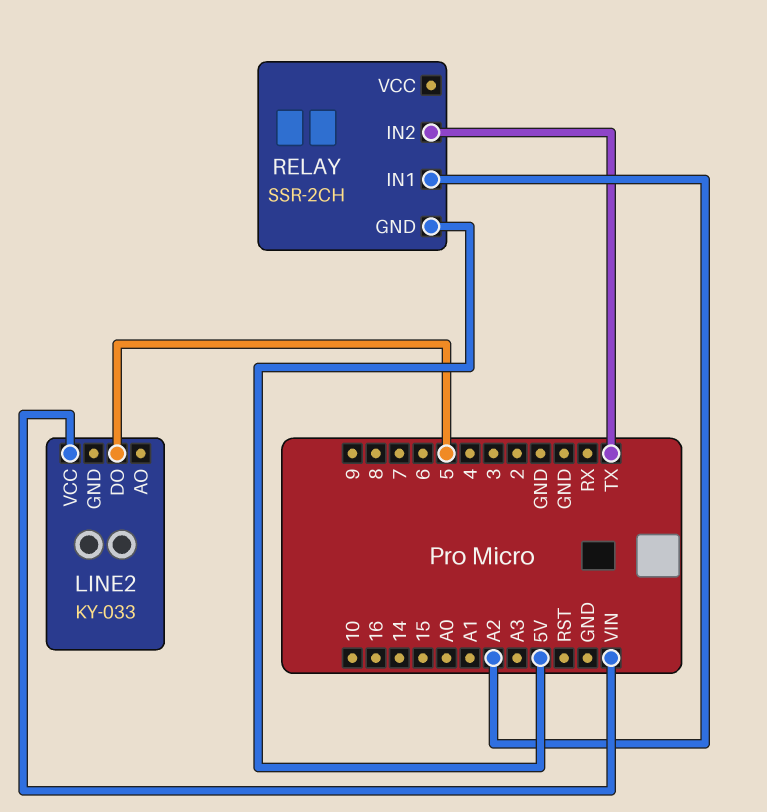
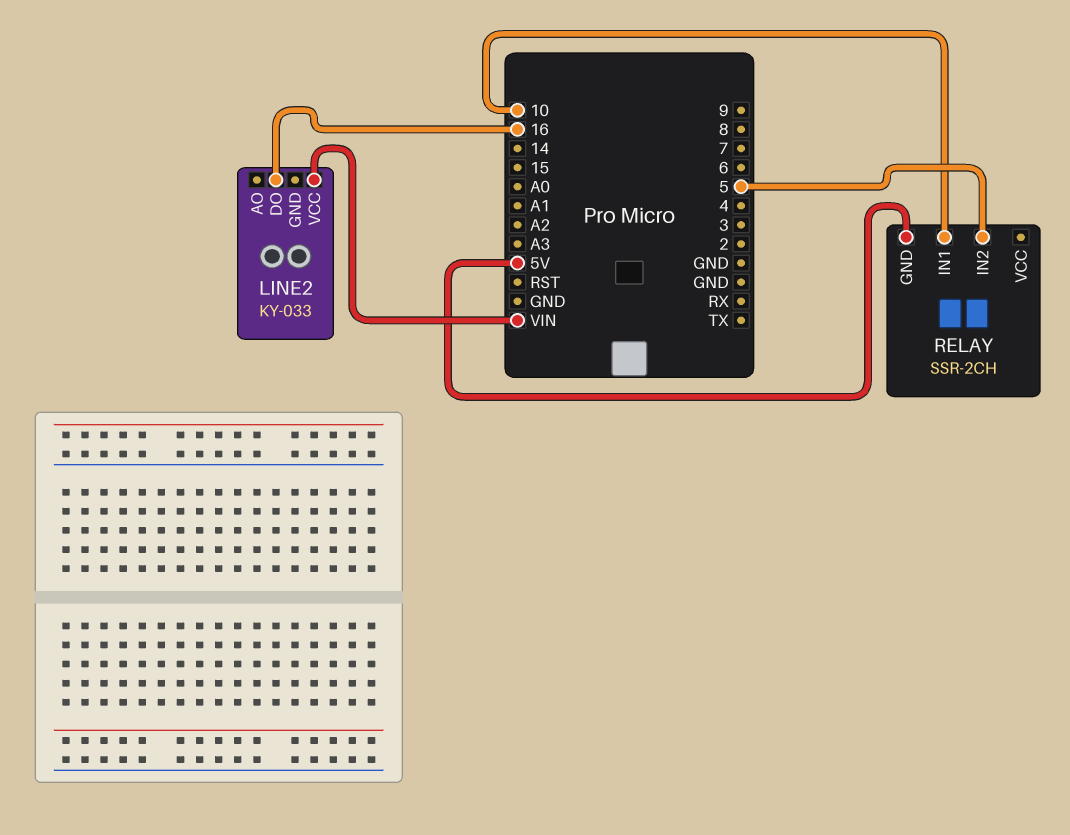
LINE2 pin DO: 5 -> 16
RELAY pin IN1: A2 -> 10
RELAY pin IN2: TX -> 5

